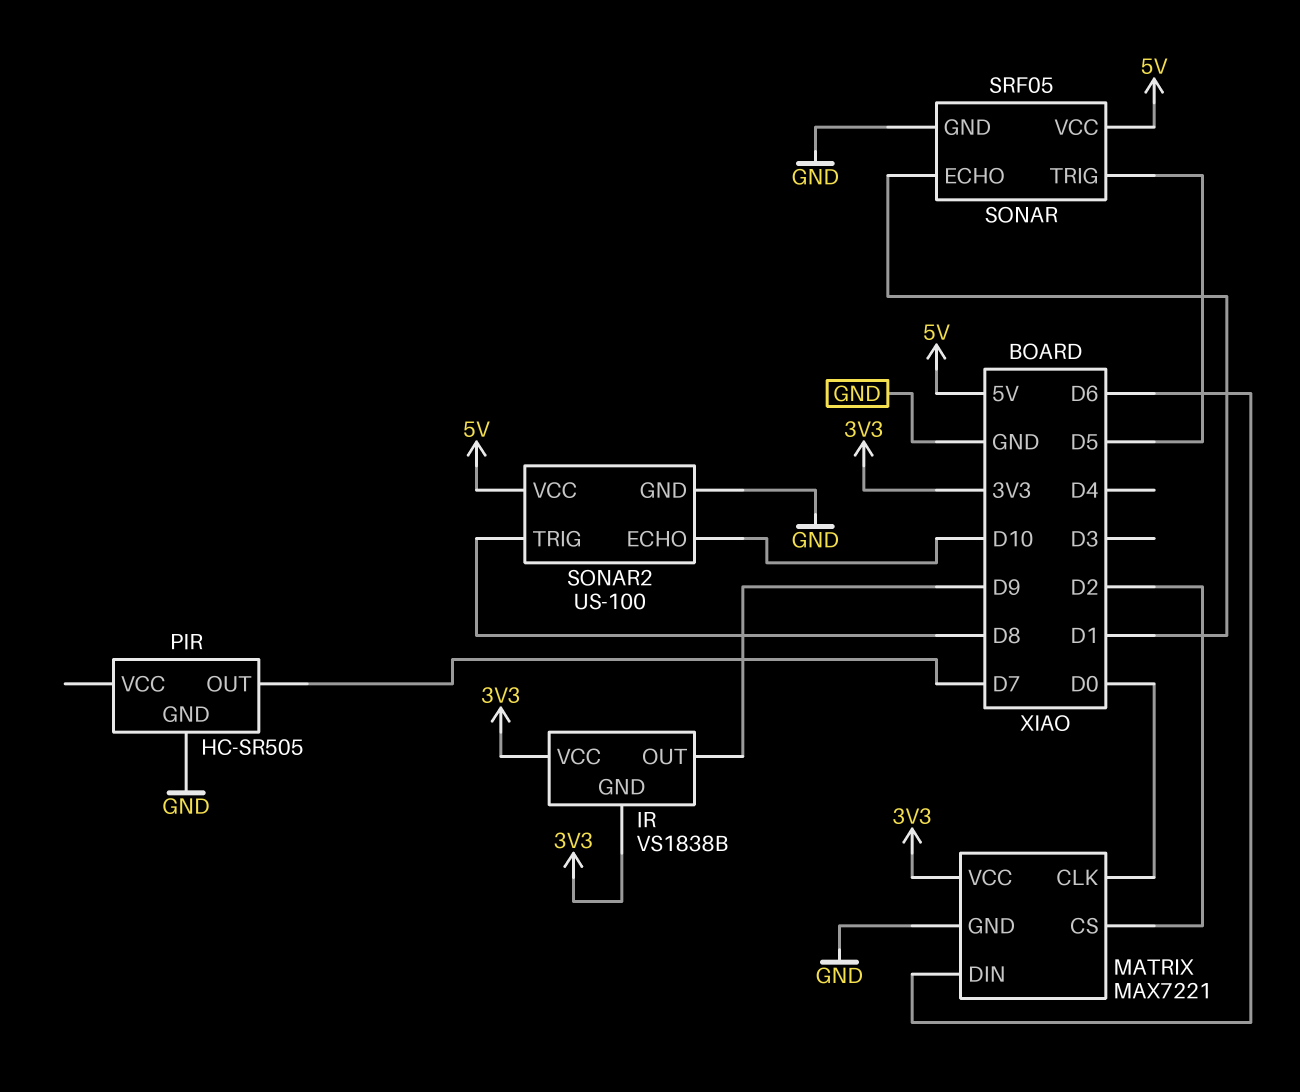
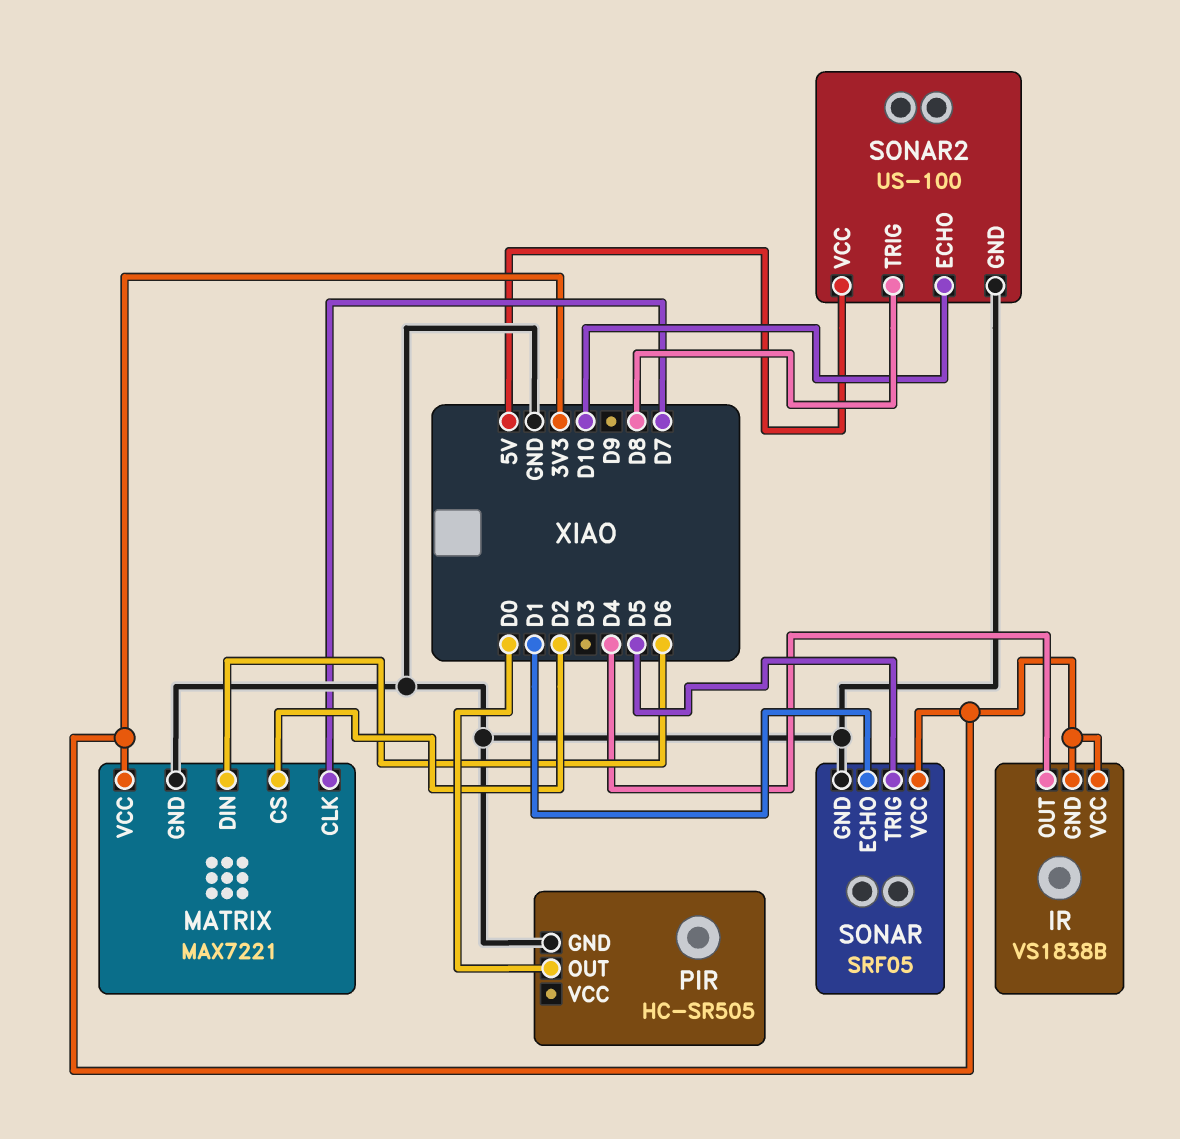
IR pin OUT: D9 -> D4
MATRIX pin CLK: D0 -> D7
PIR pin OUT: D7 -> D0
SONAR pin VCC: 5V -> 3V3

